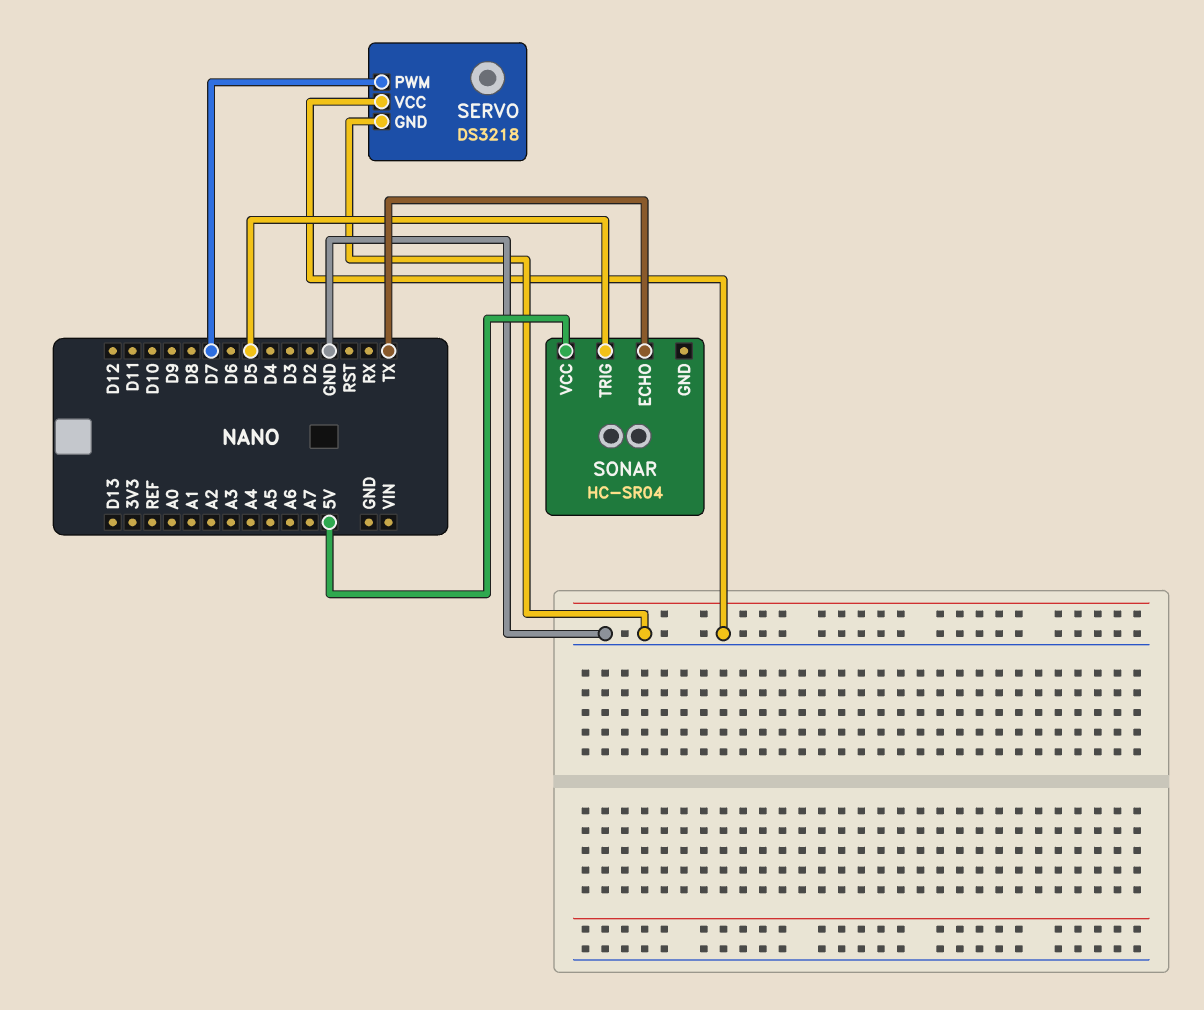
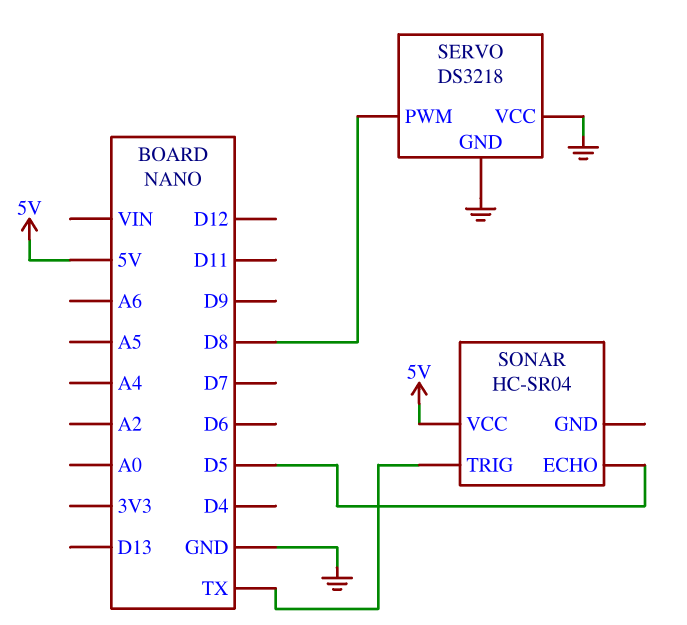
SERVO pin PWM: D7 -> D8
SONAR pin ECHO: TX -> D5
SONAR pin TRIG: D5 -> TX

